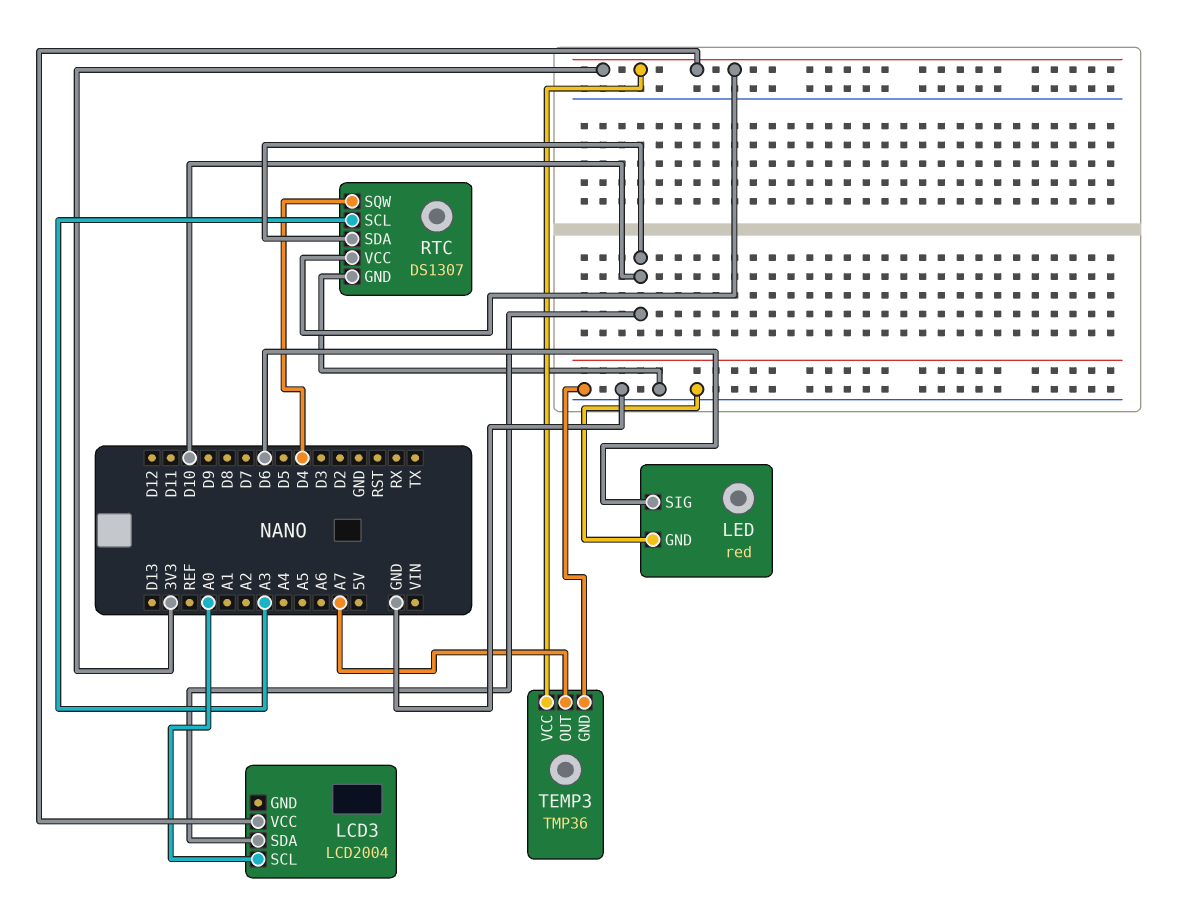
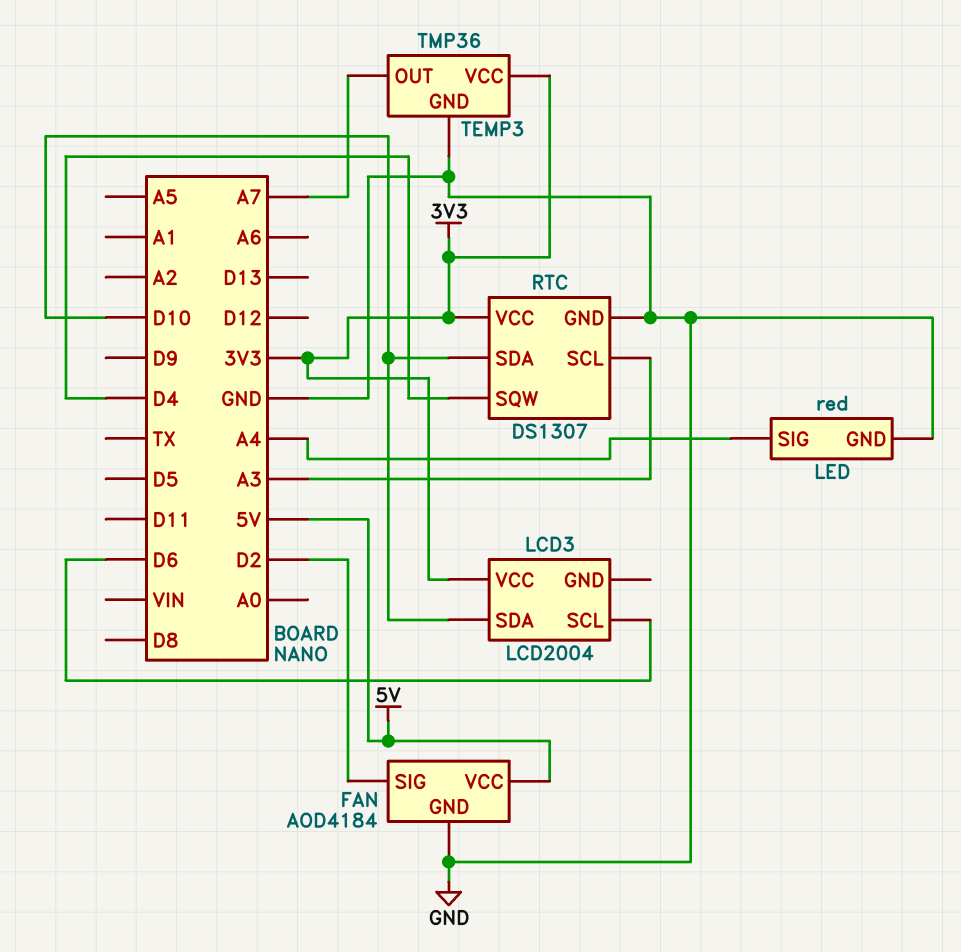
FAN: none -> AOD4184
FAN pin GND: none -> GND
FAN pin SIG: none -> D2
FAN pin VCC: none -> 5V
LCD3 pin SCL: A0 -> D6
LED pin SIG: D6 -> A4

